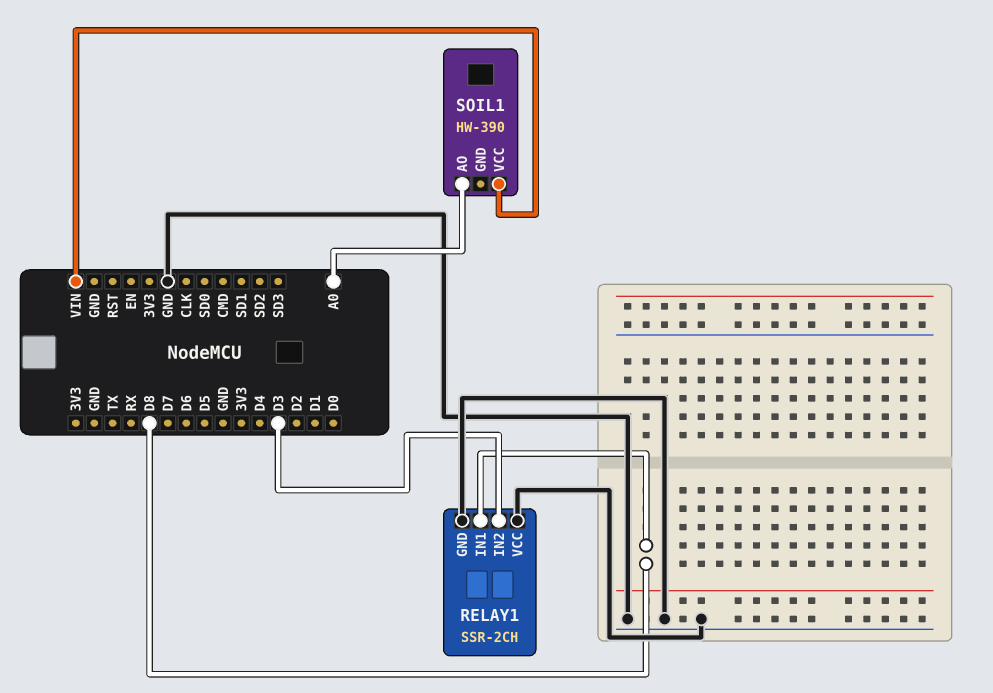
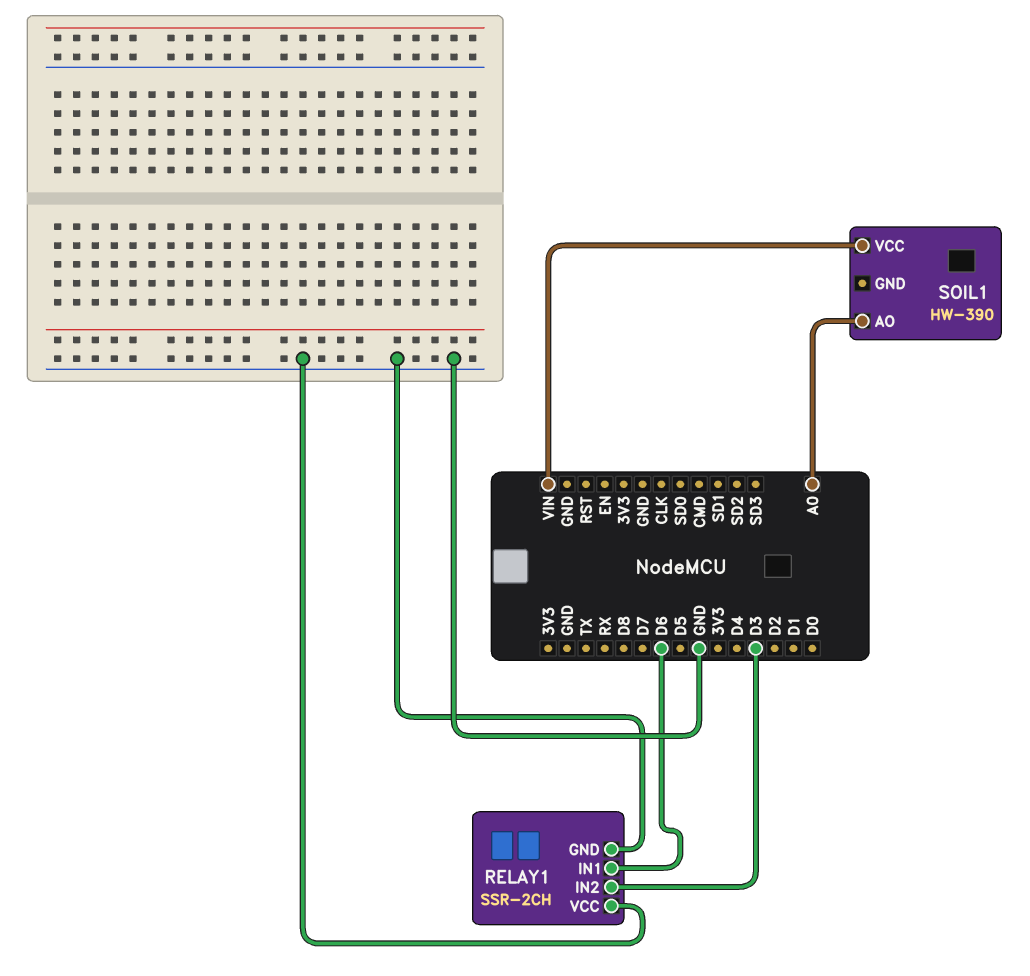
RELAY1 pin IN1: D8 -> D6

